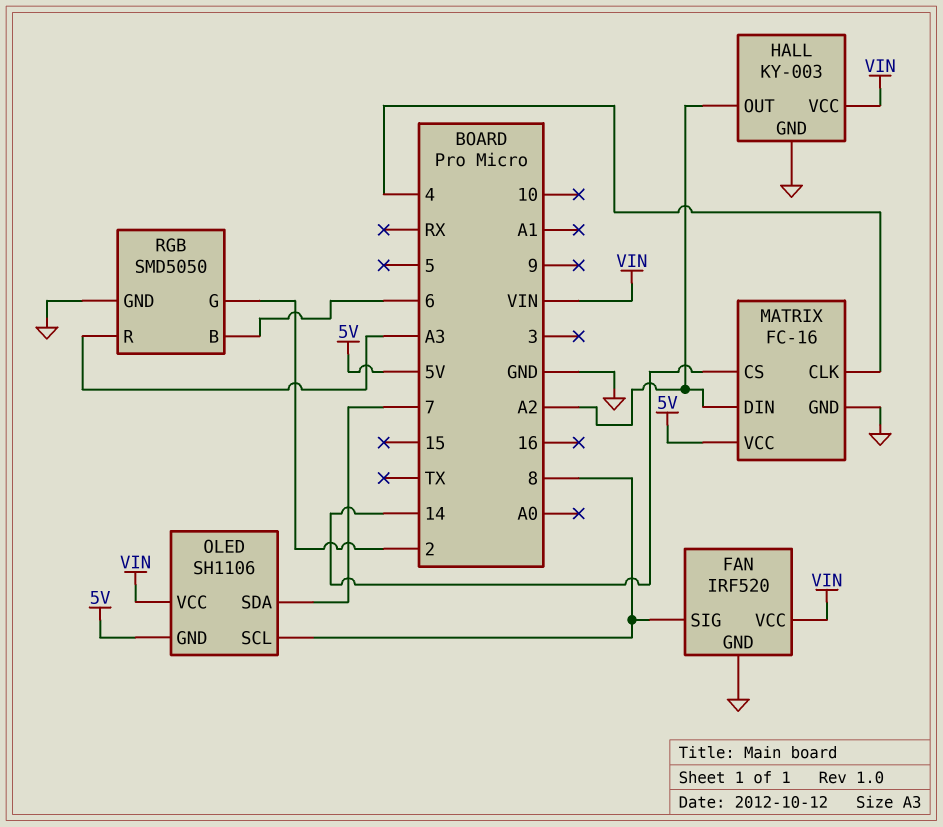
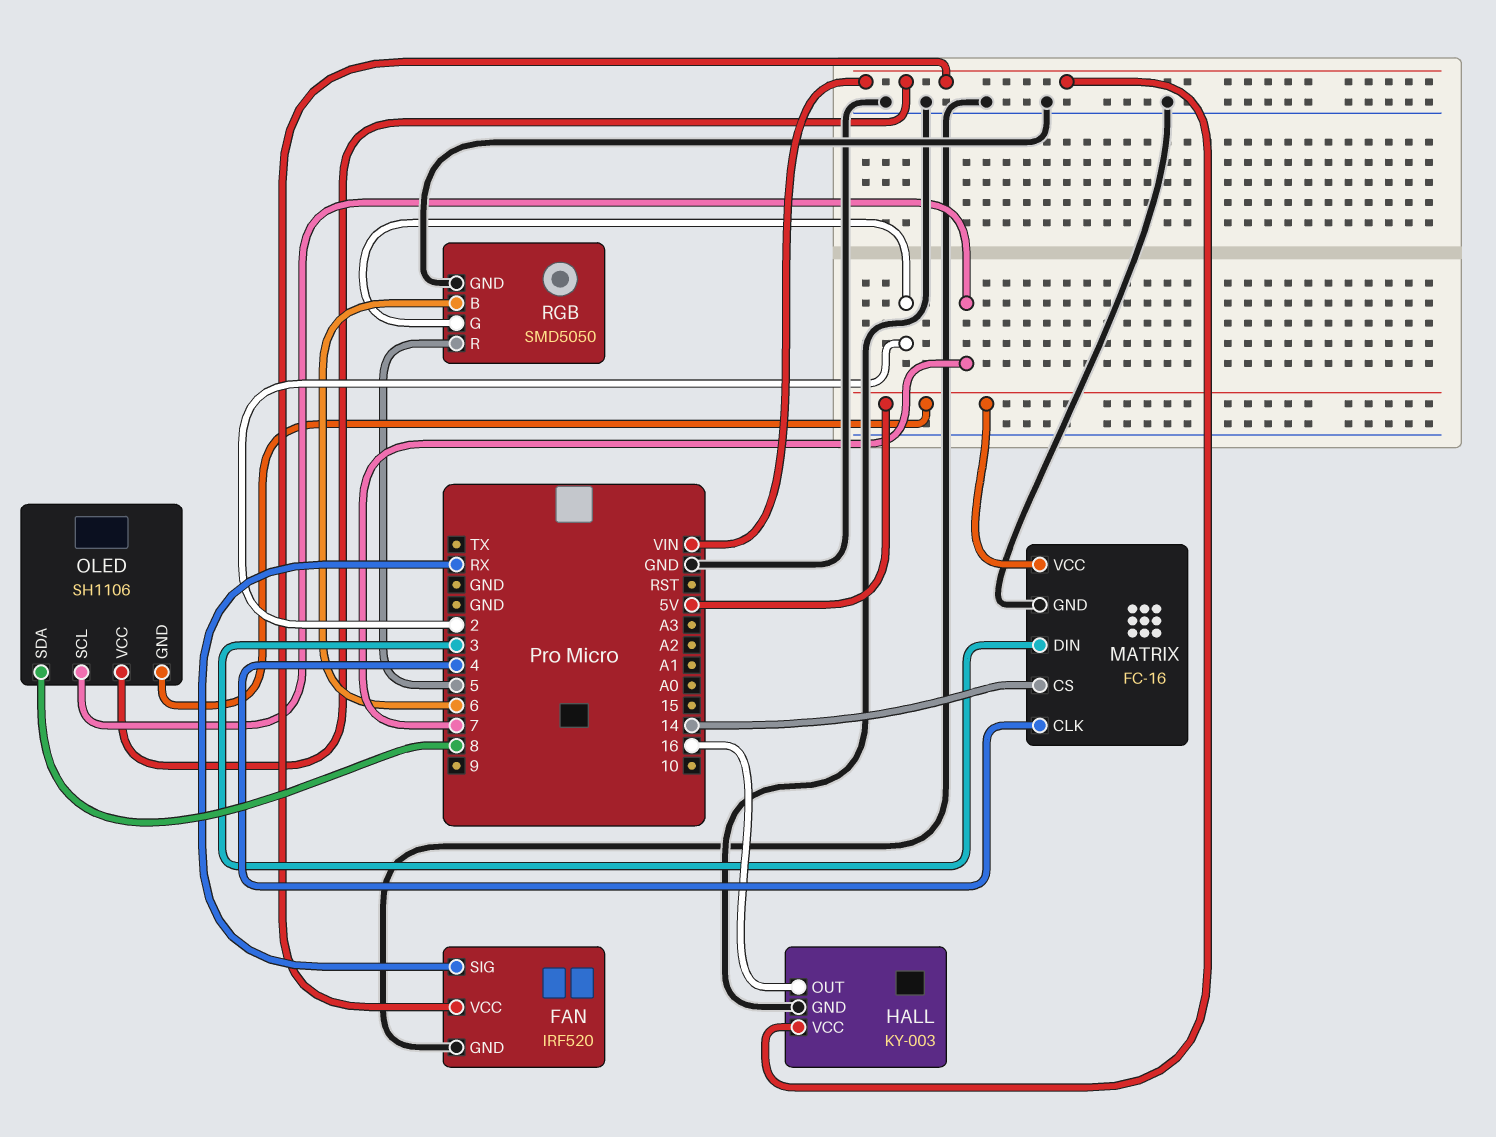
FAN pin SIG: 8 -> RX
HALL pin OUT: A2 -> 16
MATRIX pin DIN: A2 -> 3
OLED pin SCL: 8 -> 7
OLED pin SDA: 7 -> 8
RGB pin R: A3 -> 5

